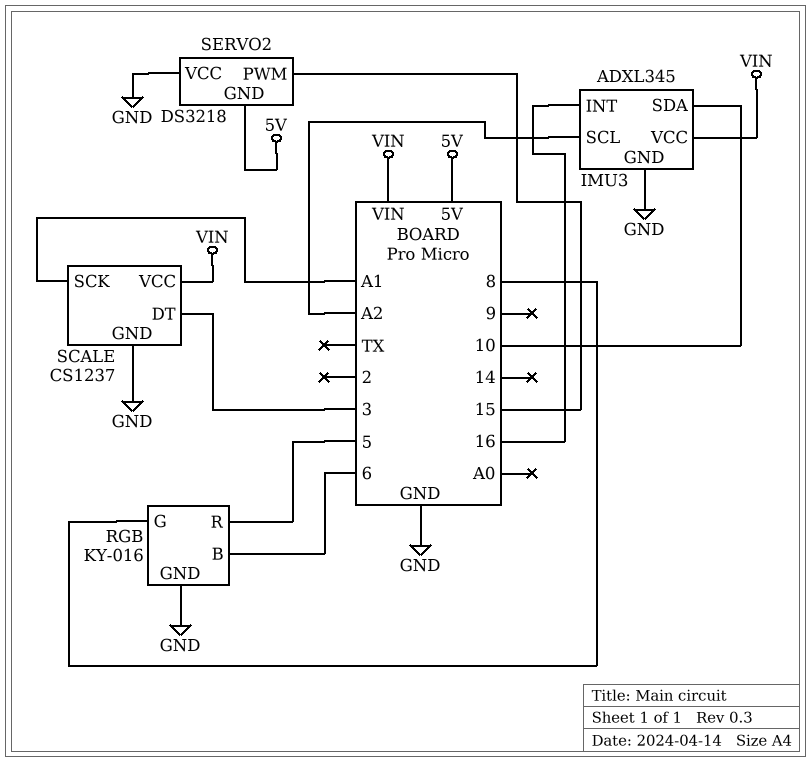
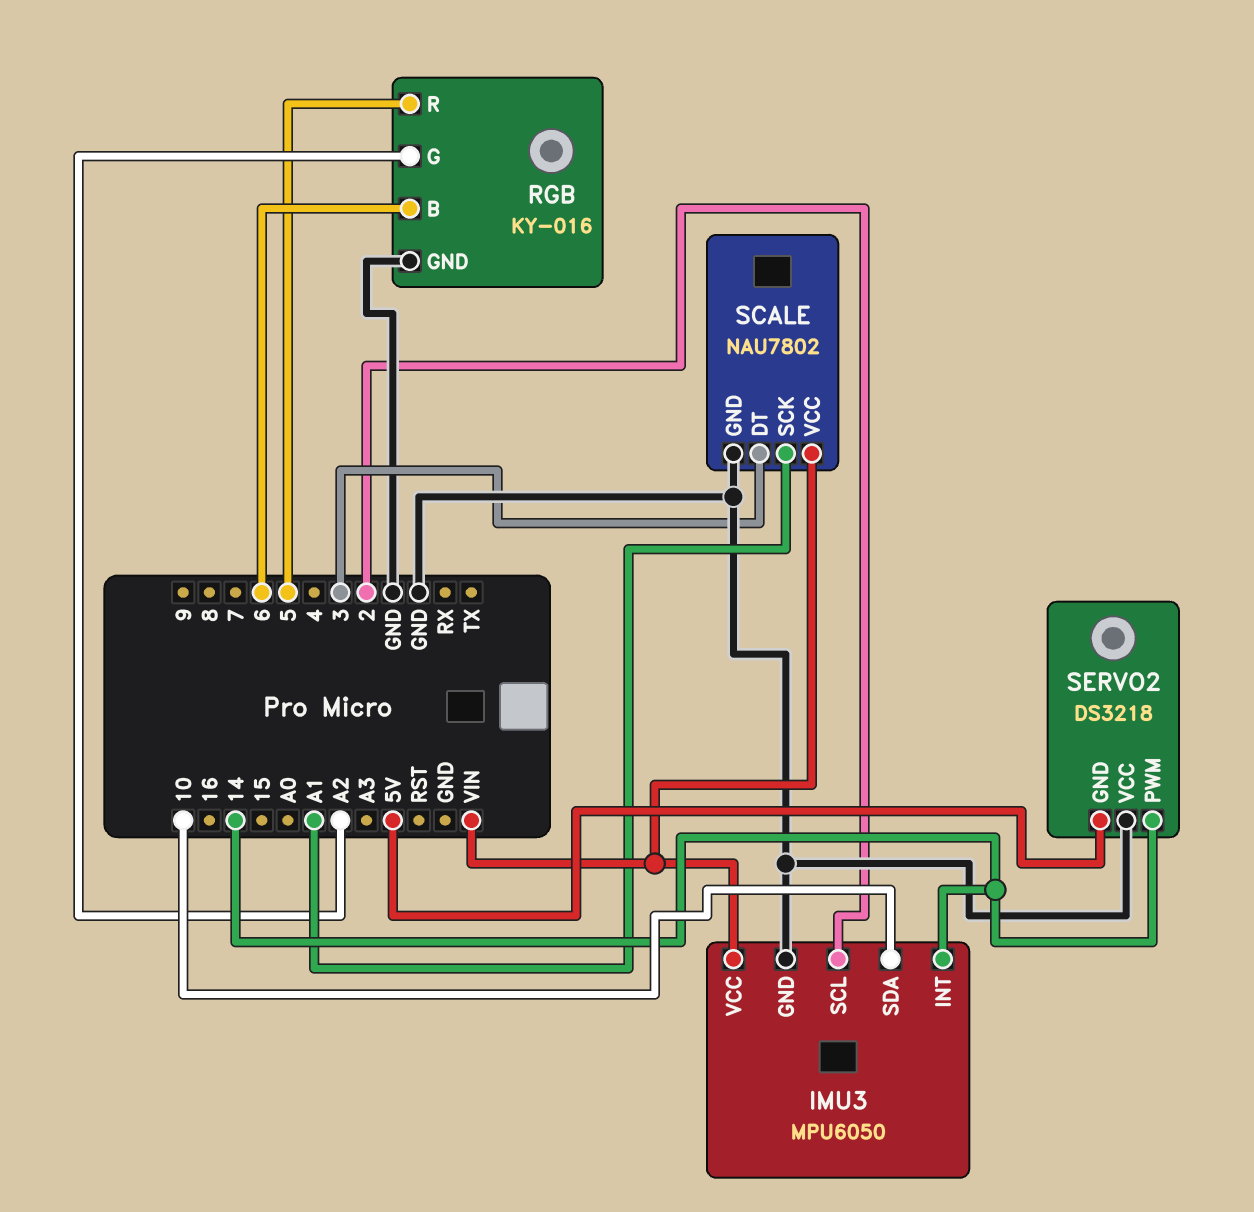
IMU3: ADXL345 -> MPU6050
IMU3 pin INT: 16 -> 14
IMU3 pin SCL: A2 -> 2
RGB pin G: 8 -> A2
SCALE: CS1237 -> NAU7802
SERVO2 pin PWM: 15 -> 14

